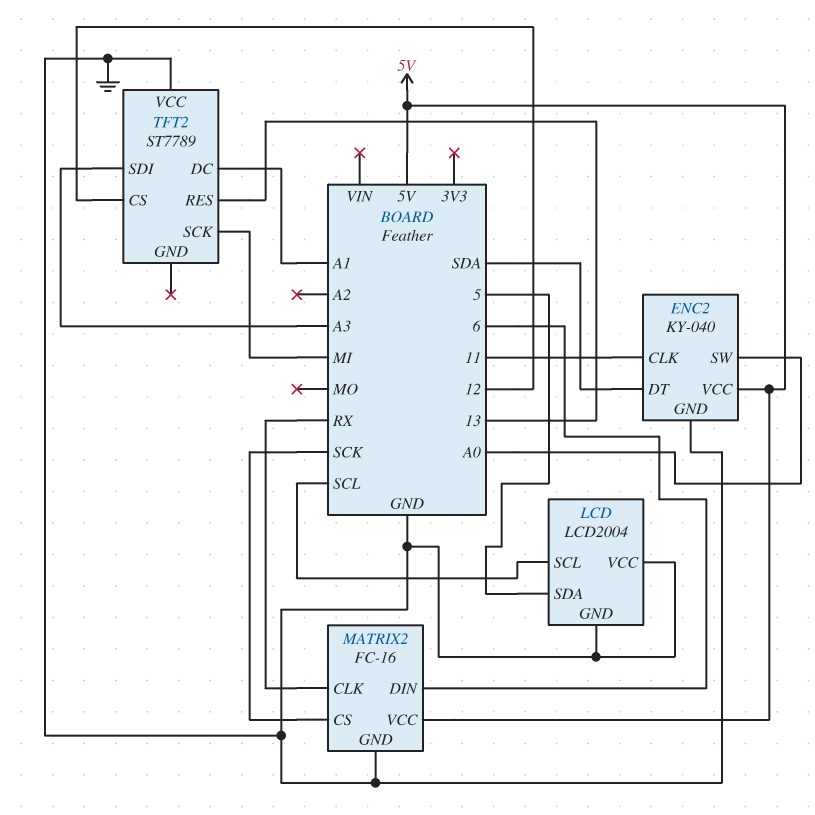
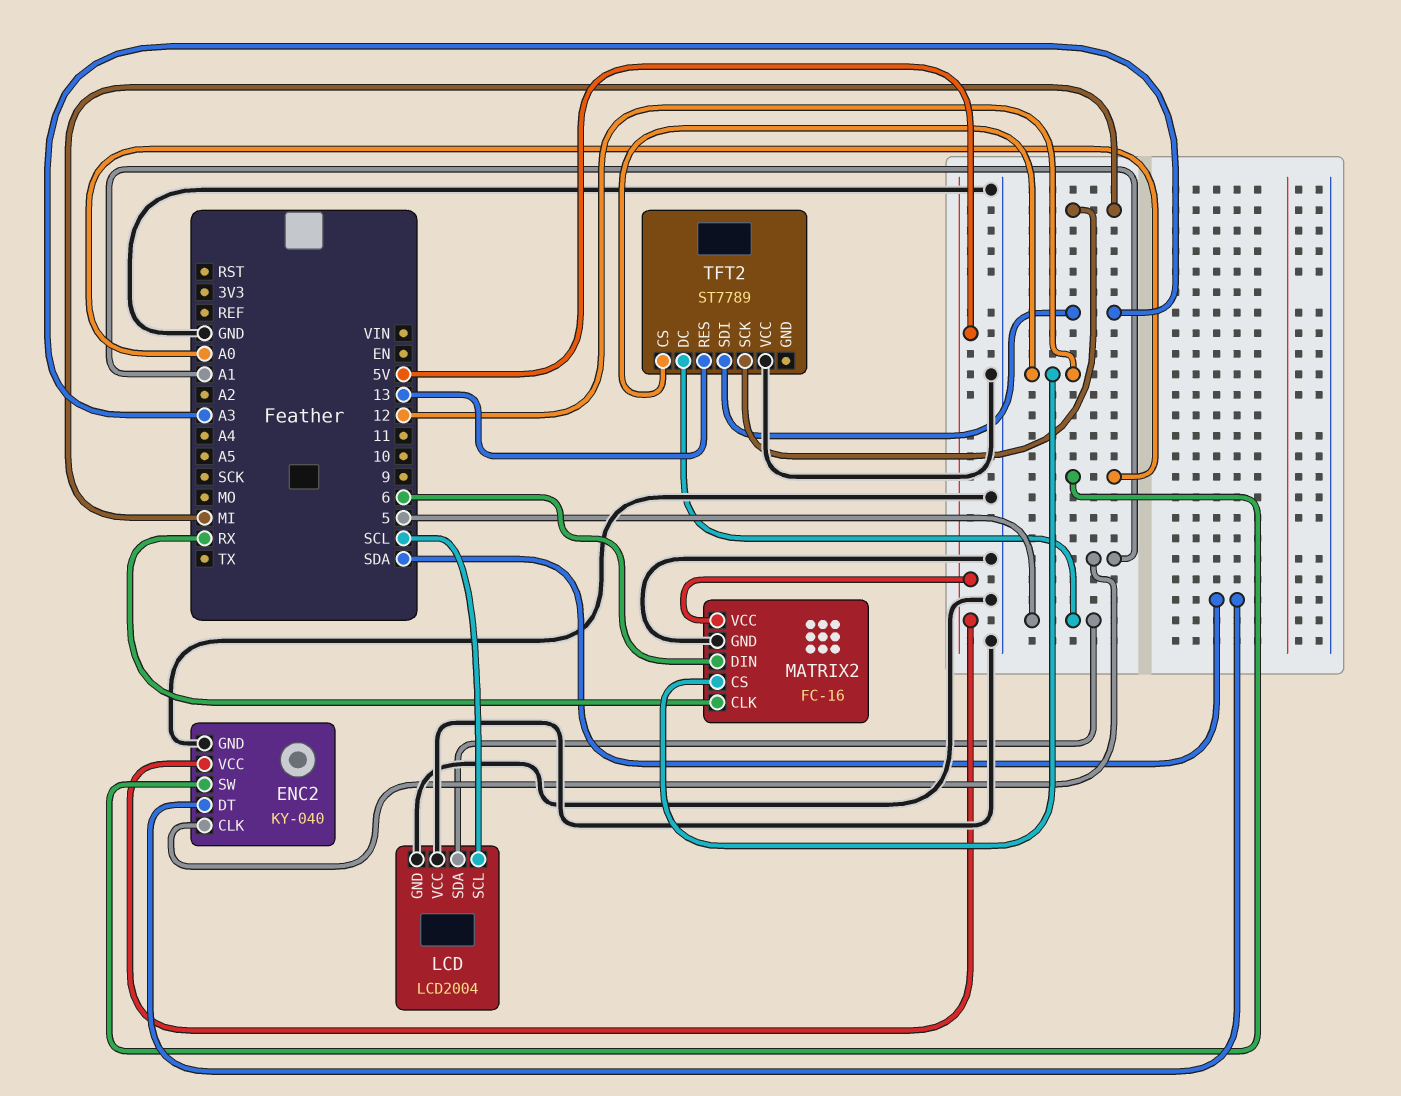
ENC2 pin CLK: 11 -> A1
MATRIX2 pin CS: SCK -> 12
TFT2 pin DC: A1 -> 5

